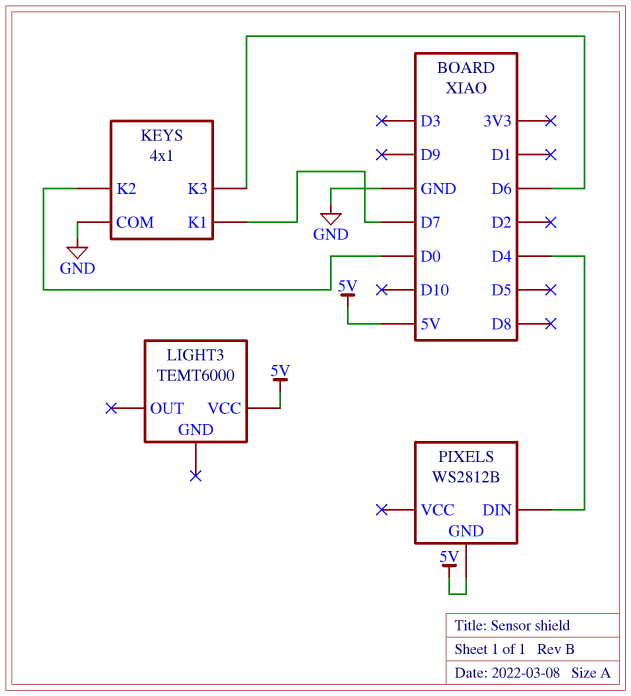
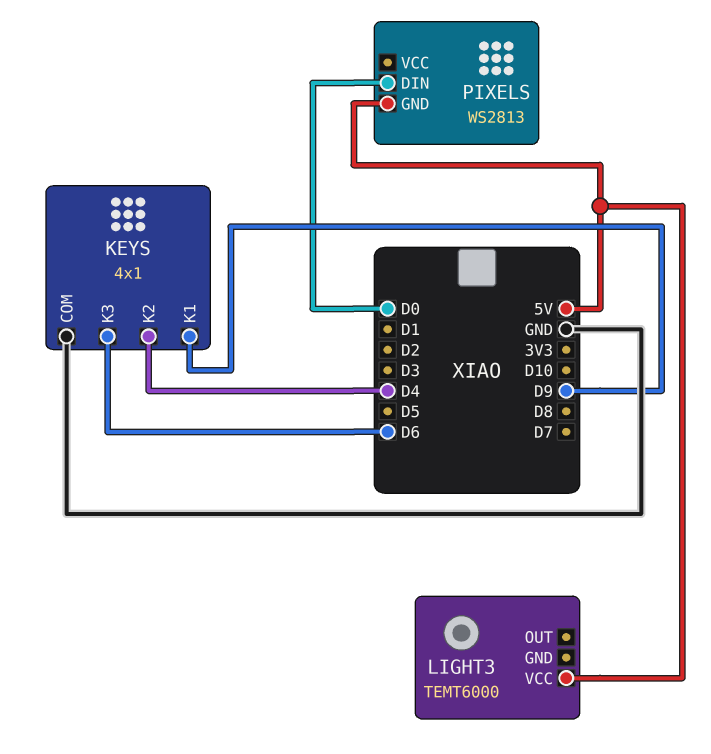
KEYS pin K1: D7 -> D9
KEYS pin K2: D0 -> D4
PIXELS: WS2812B -> WS2813
PIXELS pin DIN: D4 -> D0

